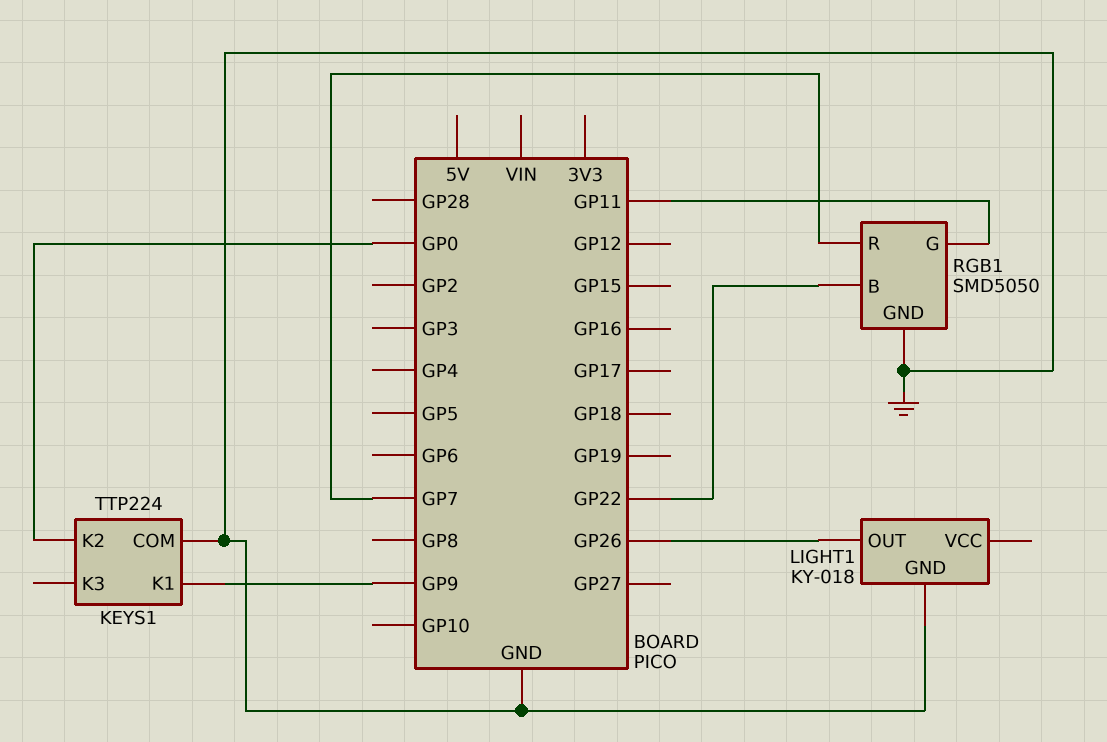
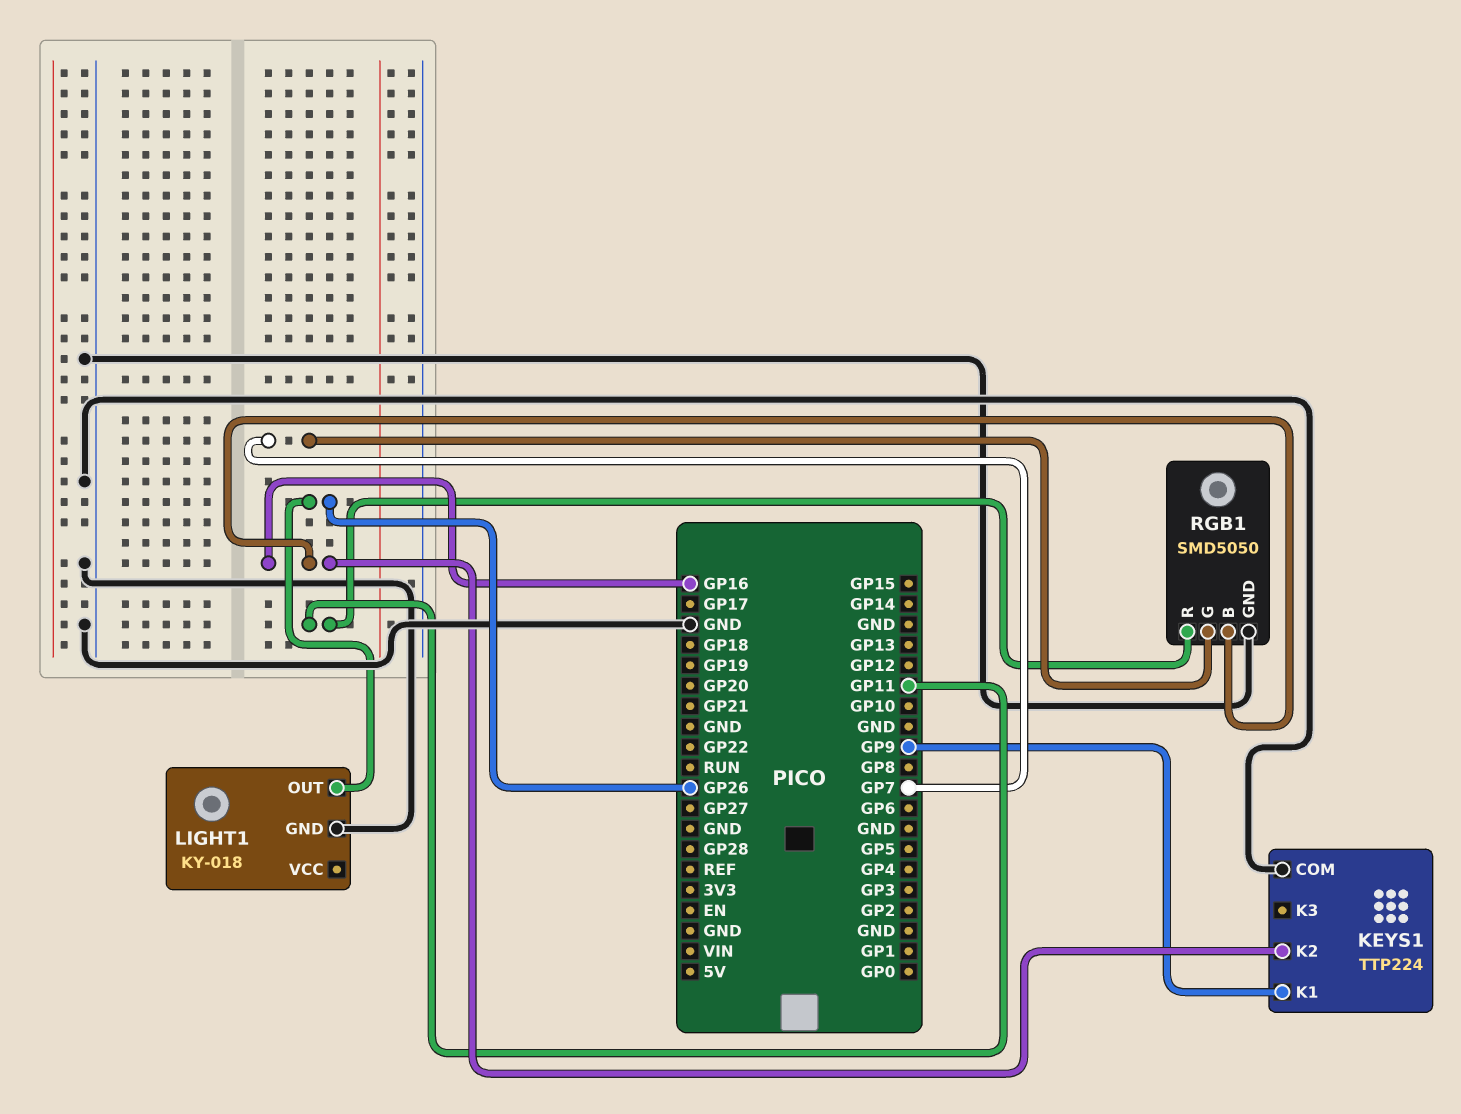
KEYS1 pin K2: GP0 -> GP16
RGB1 pin B: GP22 -> GP16
RGB1 pin G: GP11 -> GP7
RGB1 pin R: GP7 -> GP11

